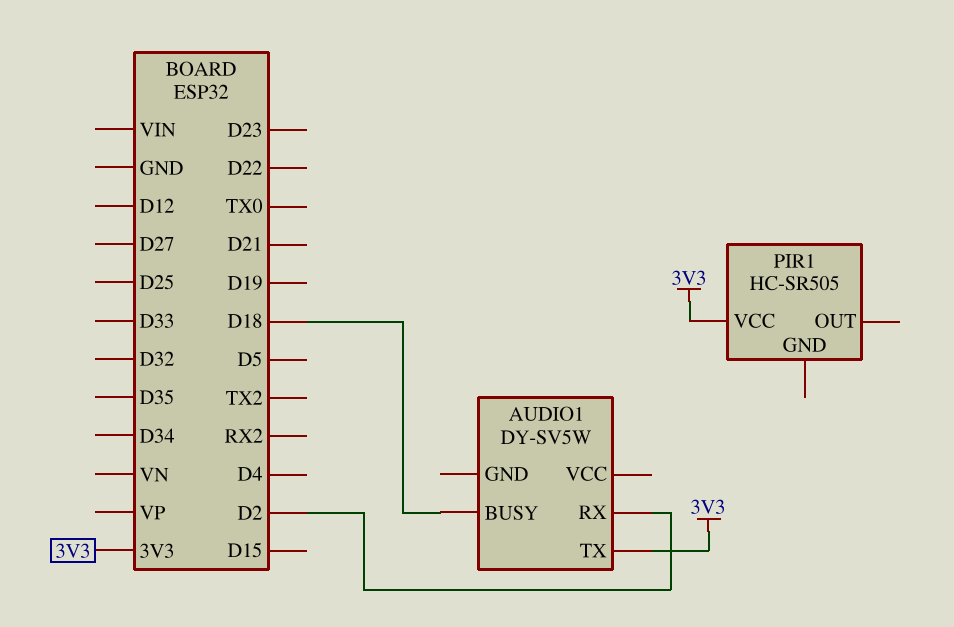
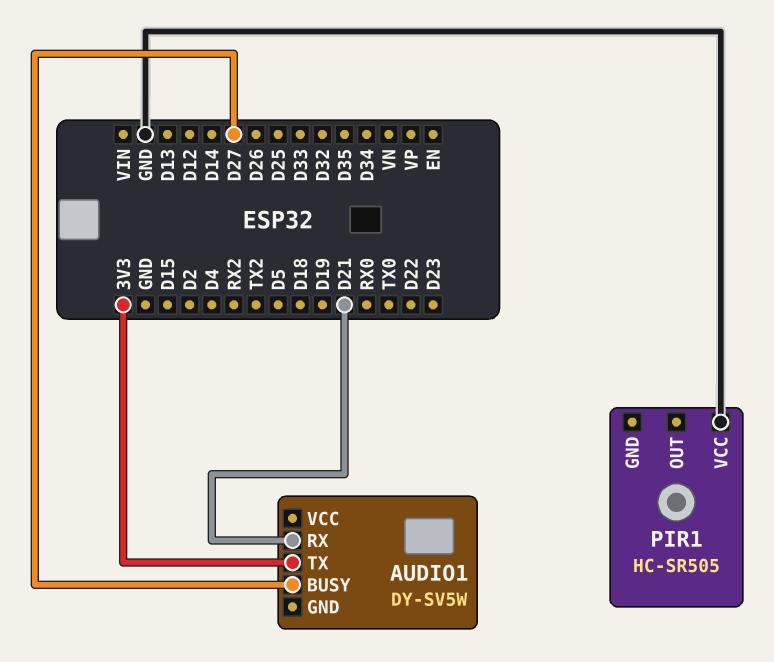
AUDIO1 pin BUSY: D18 -> D27
AUDIO1 pin RX: D2 -> D21
PIR1 pin VCC: 3V3 -> GND

